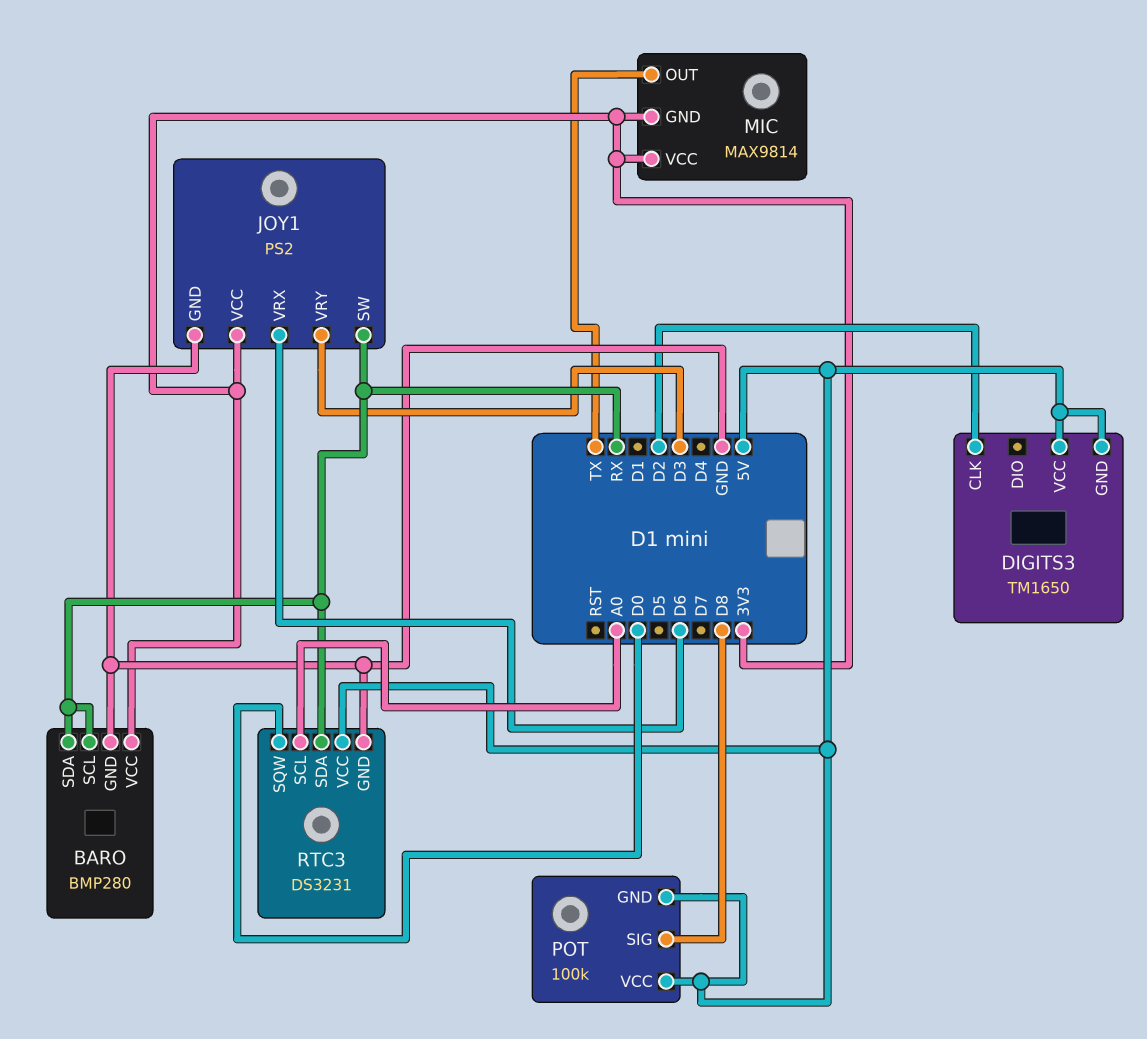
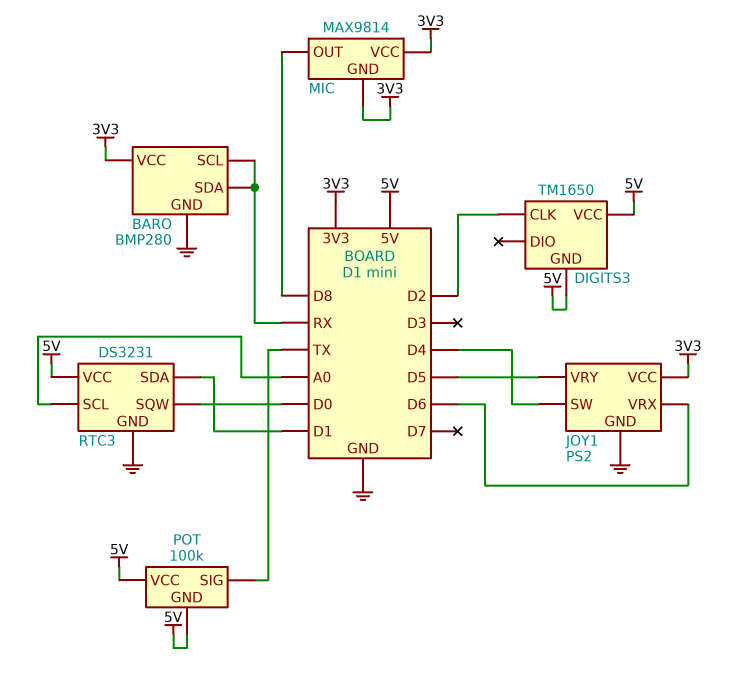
JOY1 pin SW: RX -> D4
JOY1 pin VRY: D3 -> D5
MIC pin OUT: TX -> D8
POT pin SIG: D8 -> TX
RTC3 pin SDA: RX -> D1

